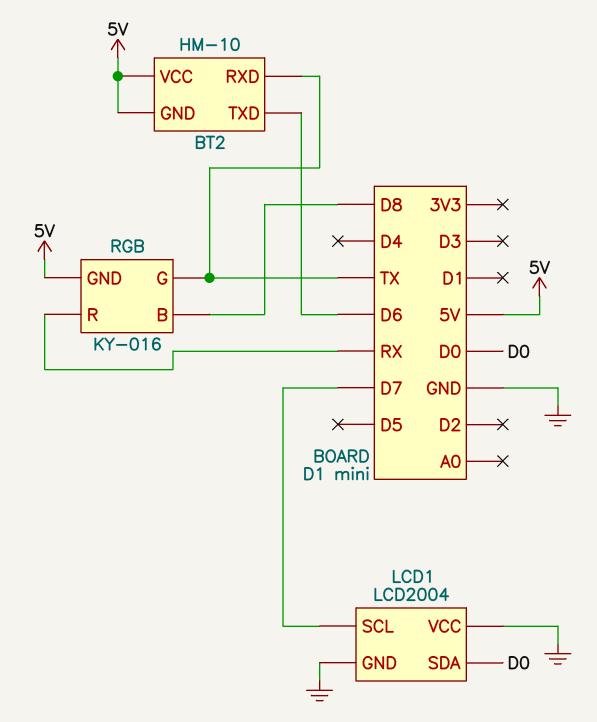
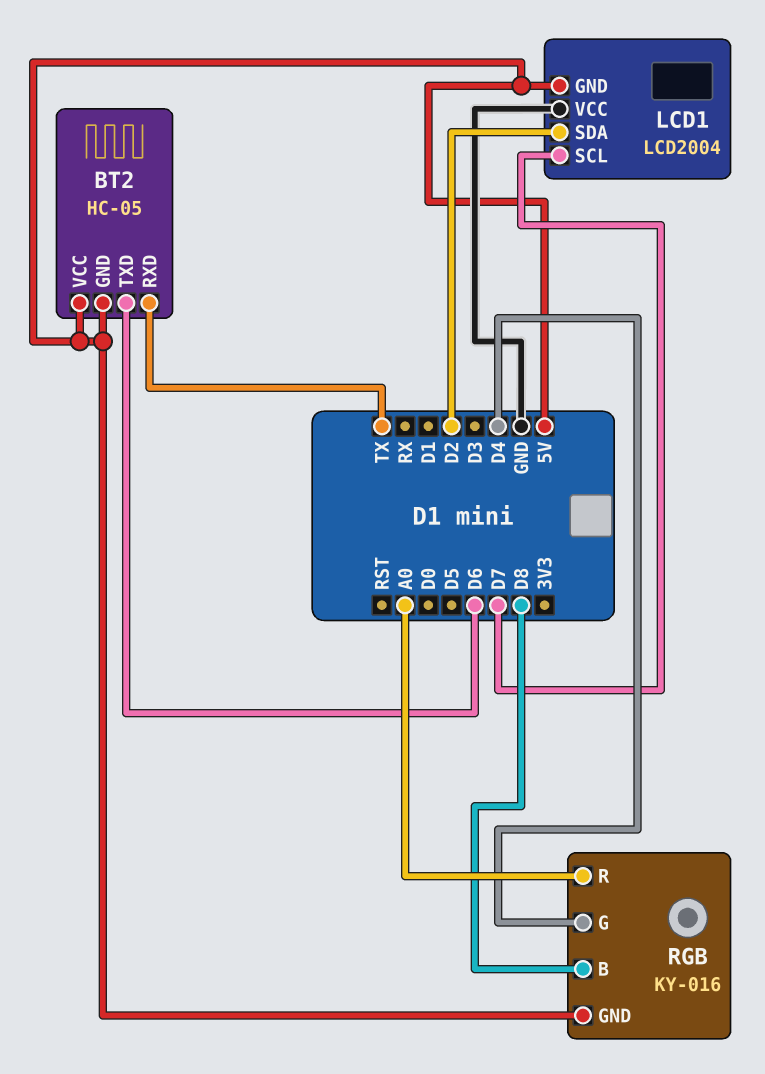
BT2: HM-10 -> HC-05
LCD1 pin GND: GND -> 5V
LCD1 pin SDA: D0 -> D2
RGB pin G: TX -> D4
RGB pin R: RX -> A0

